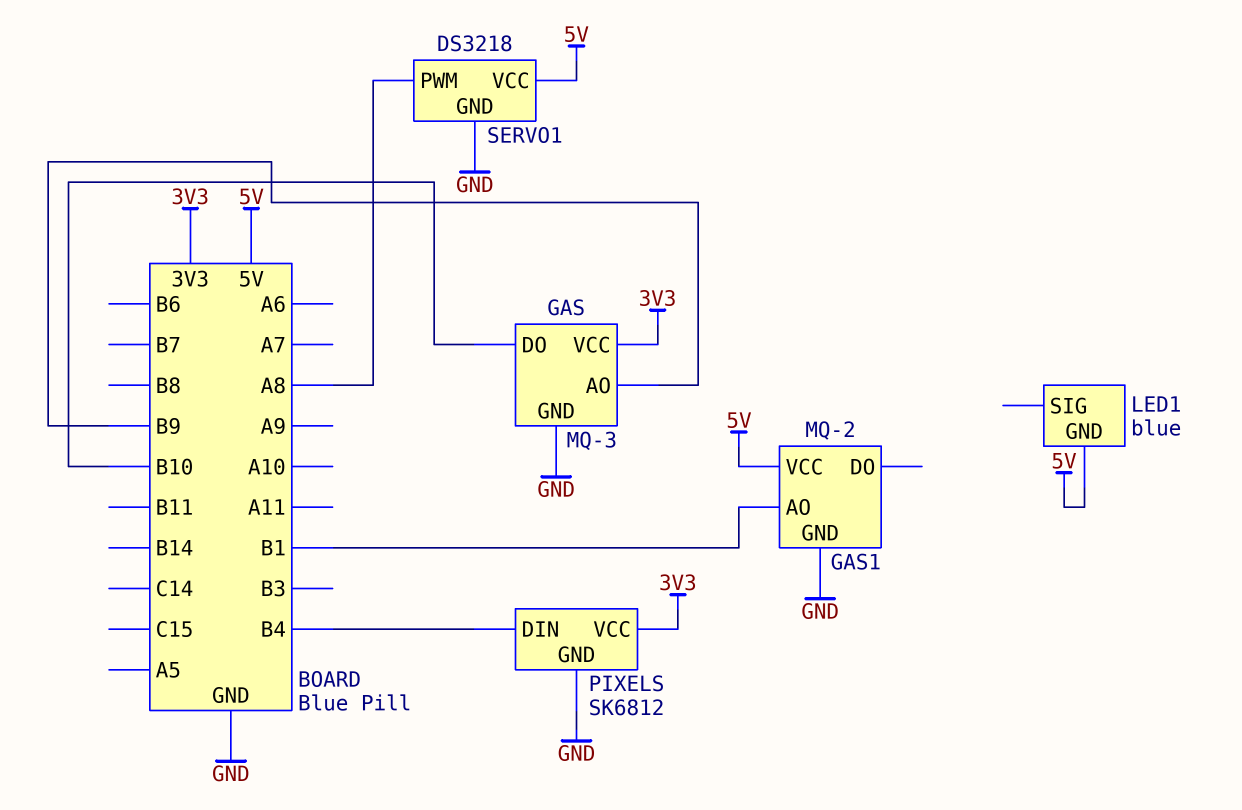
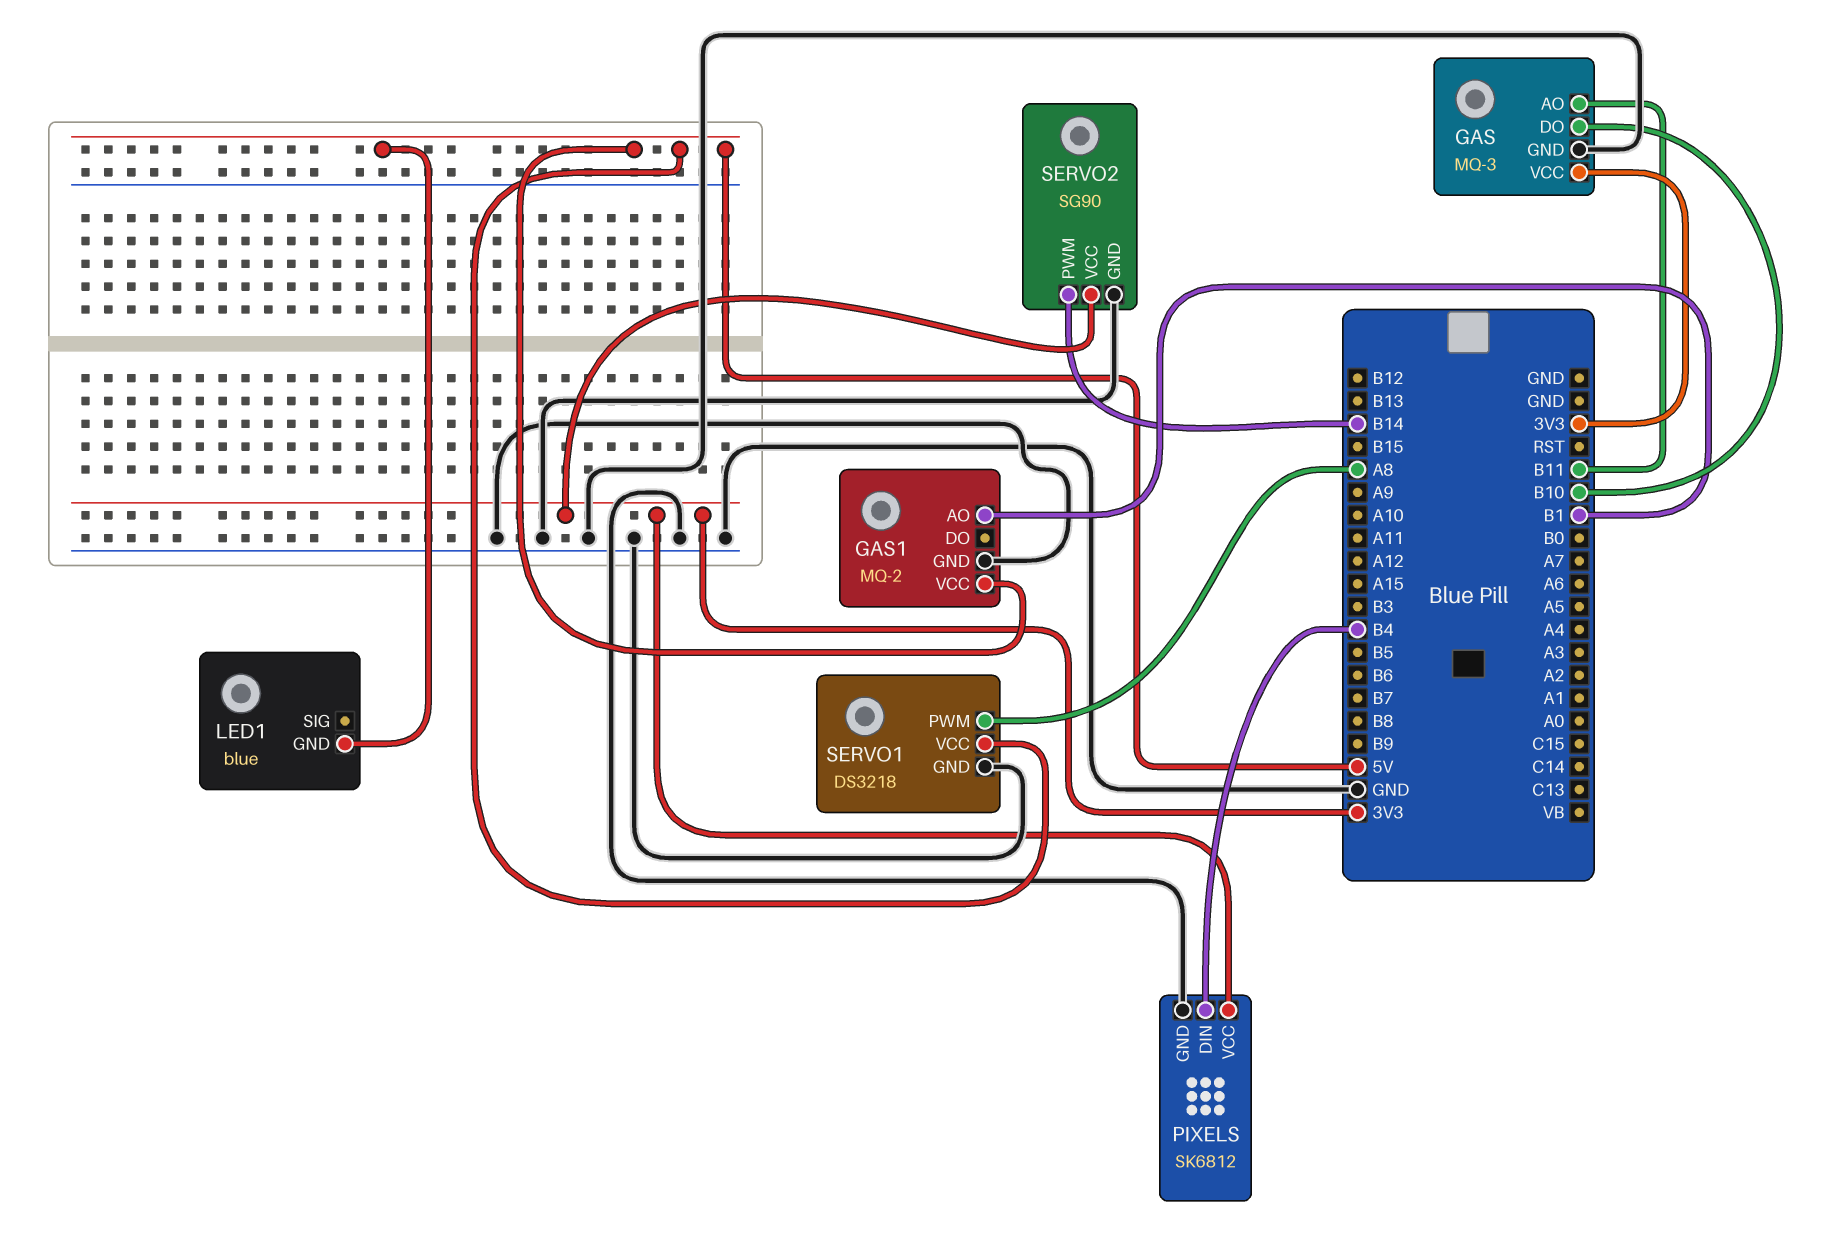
GAS pin AO: B9 -> B11
SERVO2: none -> SG90
SERVO2 pin GND: none -> GND
SERVO2 pin PWM: none -> B14
SERVO2 pin VCC: none -> 3V3

